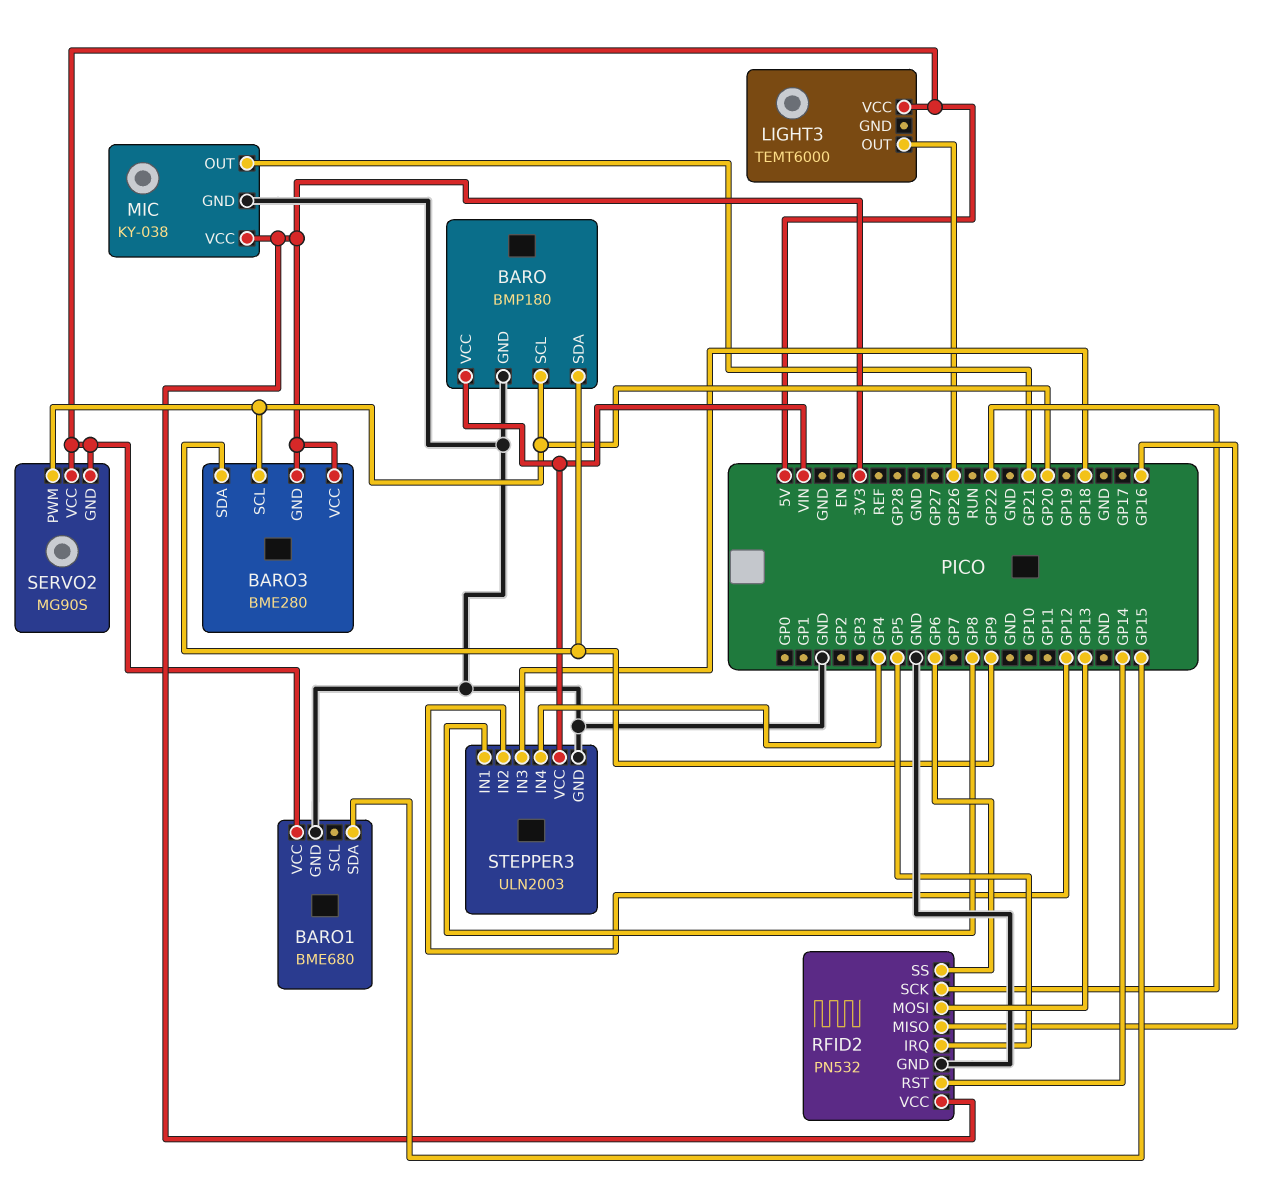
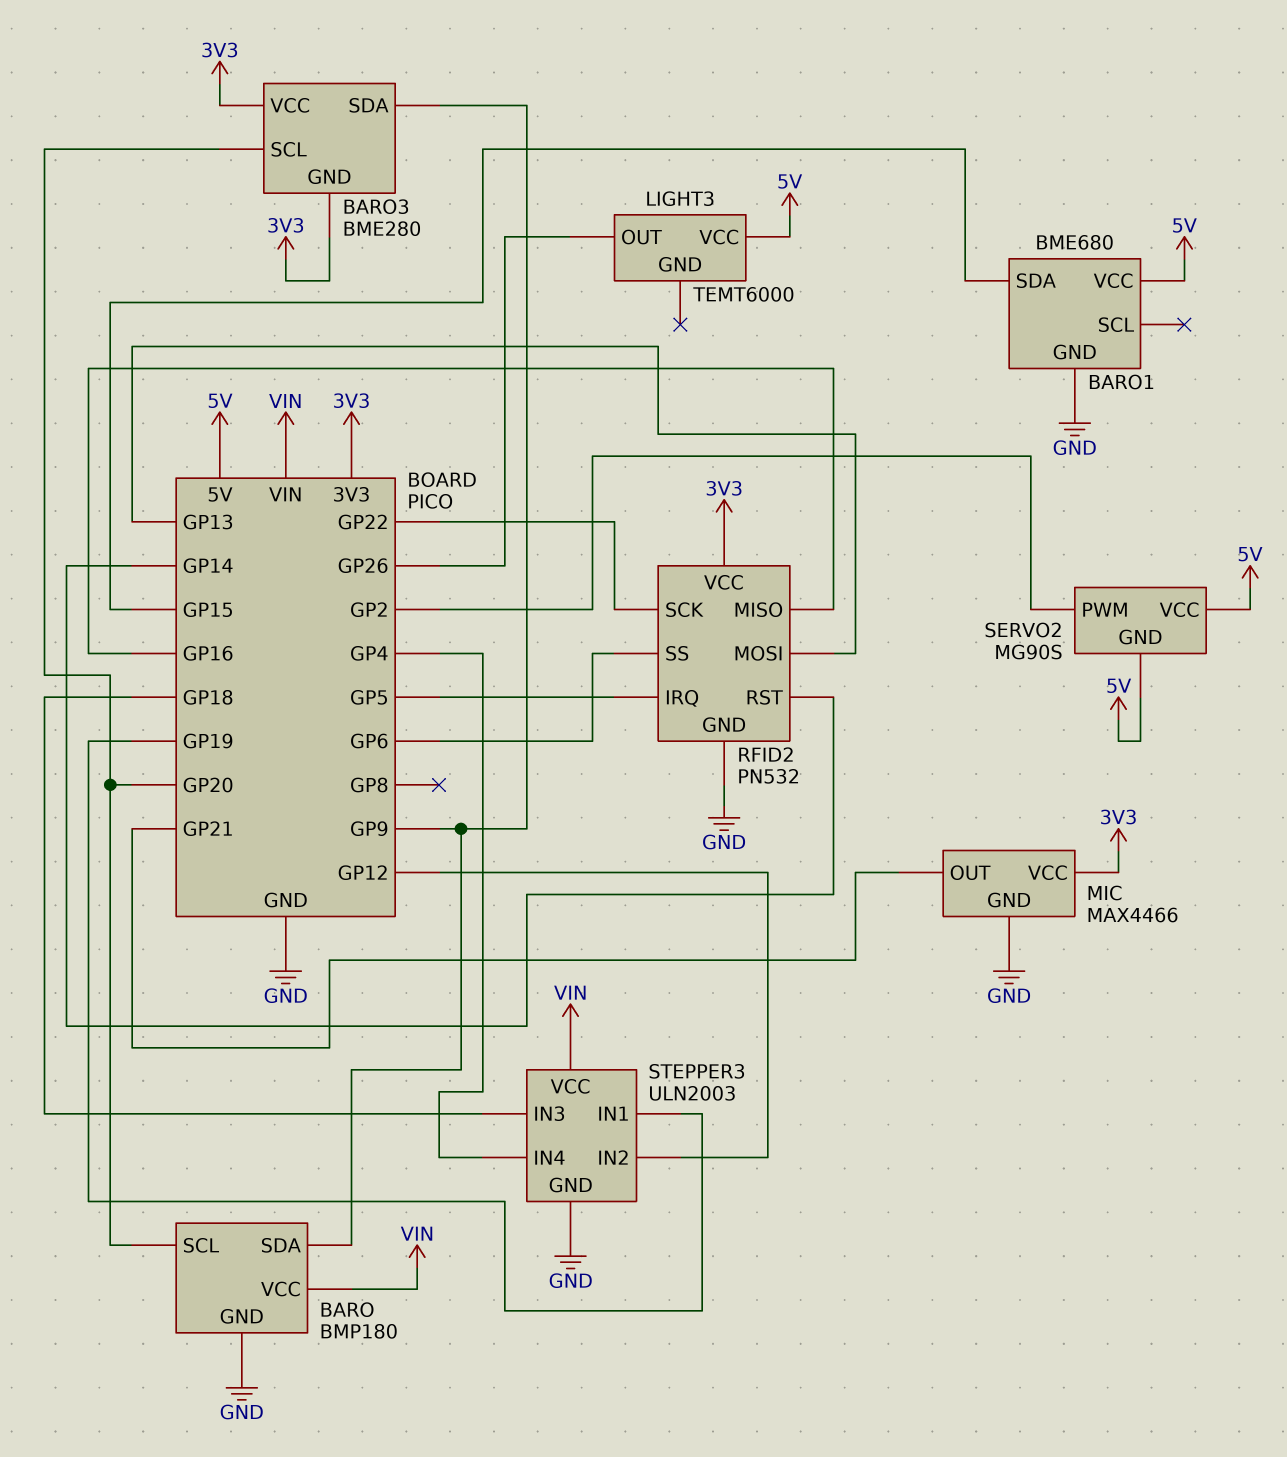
MIC: KY-038 -> MAX4466
SERVO2 pin PWM: GP20 -> GP2
STEPPER3 pin IN1: GP8 -> GP19

